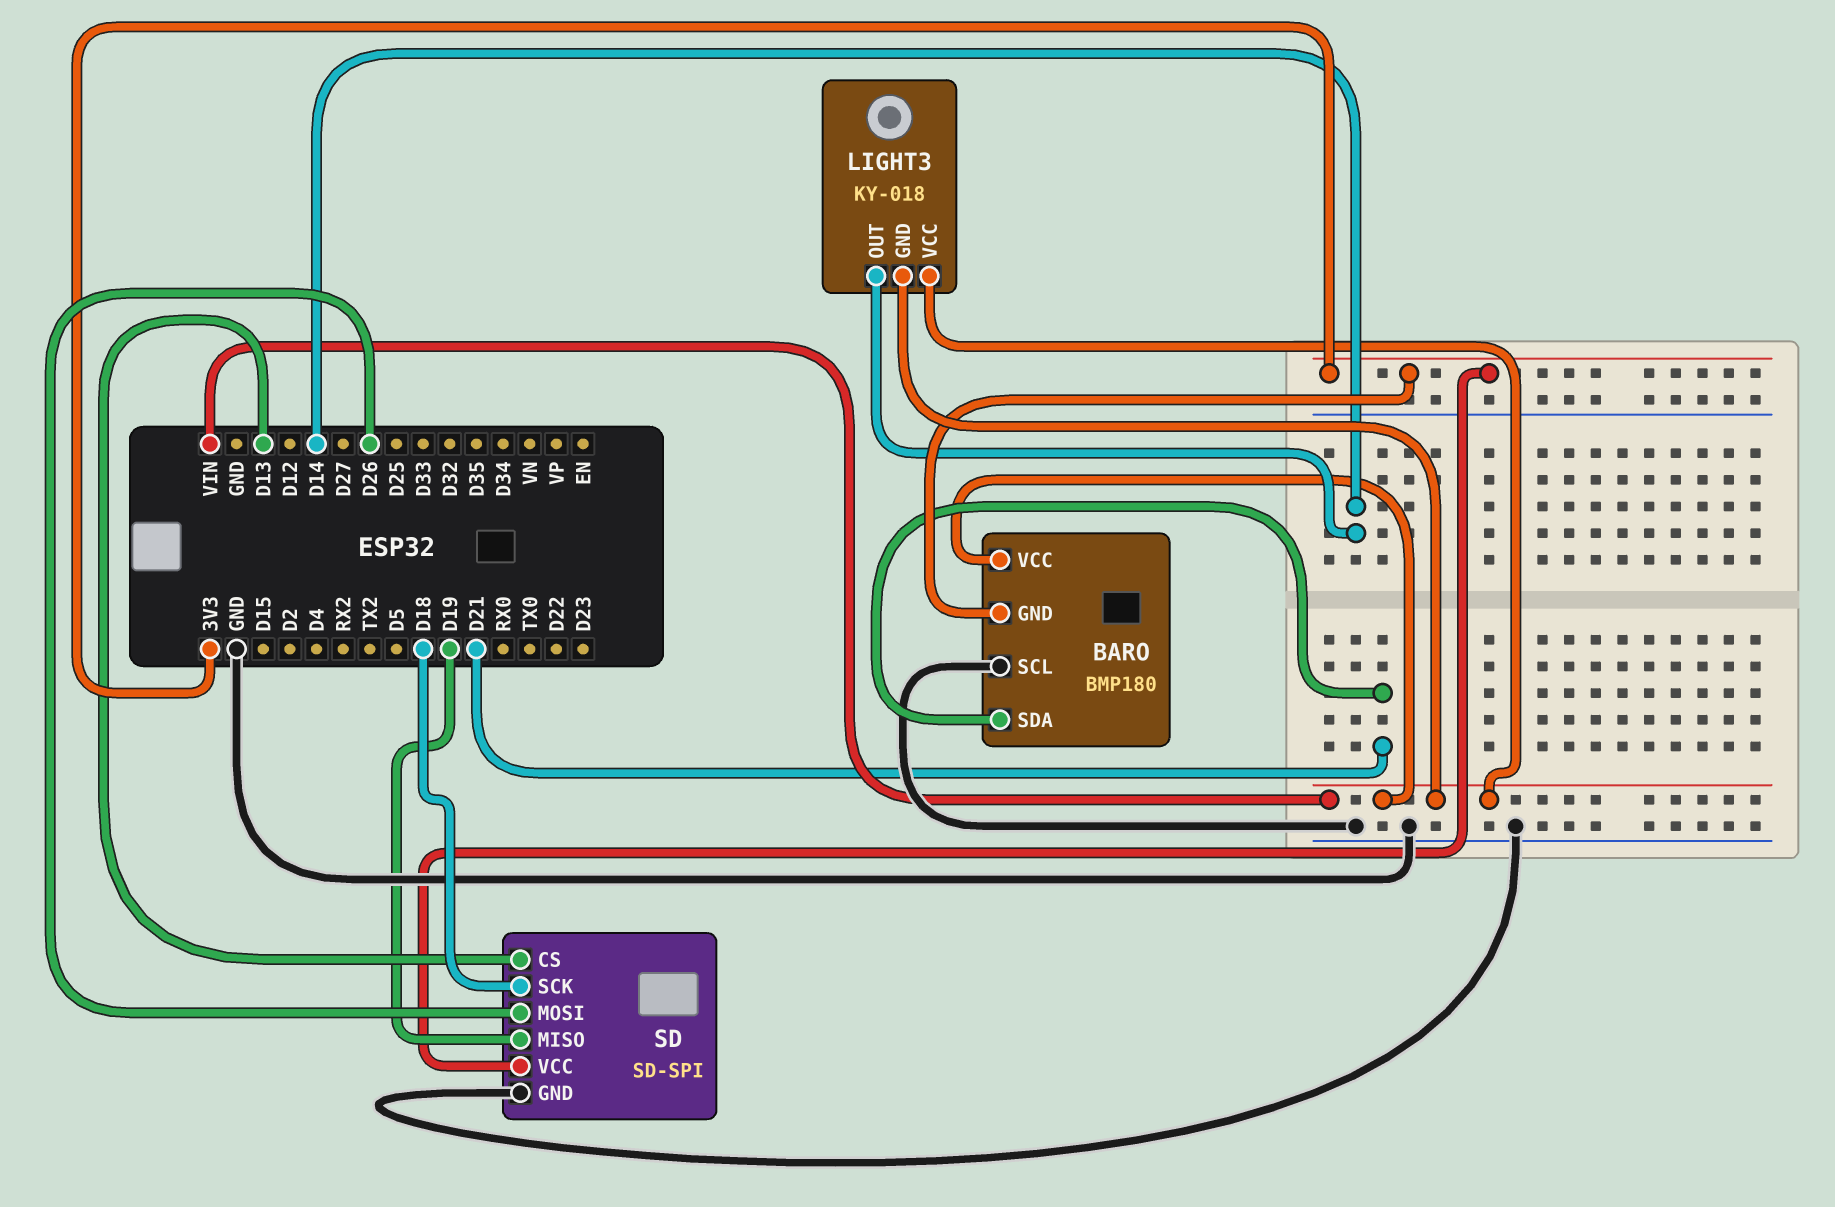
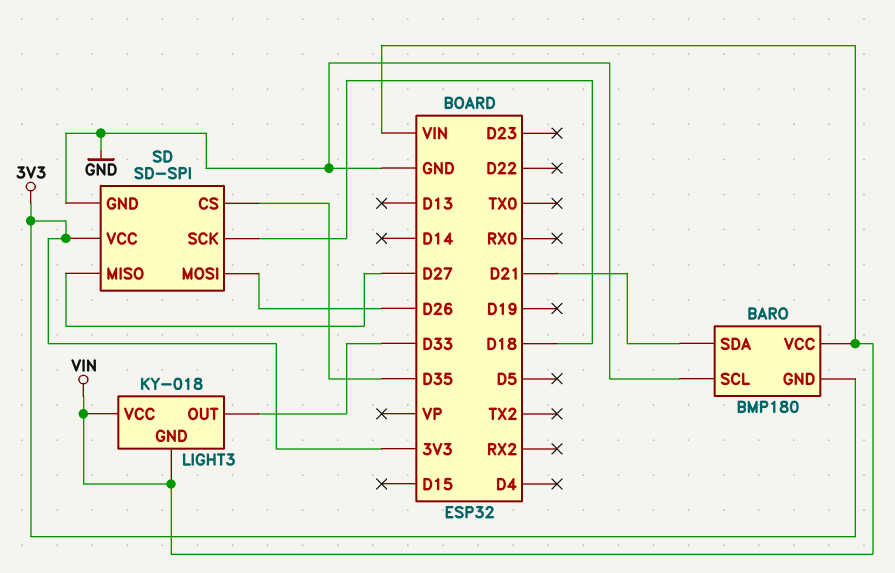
LIGHT3 pin OUT: D14 -> D33
SD pin CS: D13 -> D35
SD pin MISO: D19 -> D27

